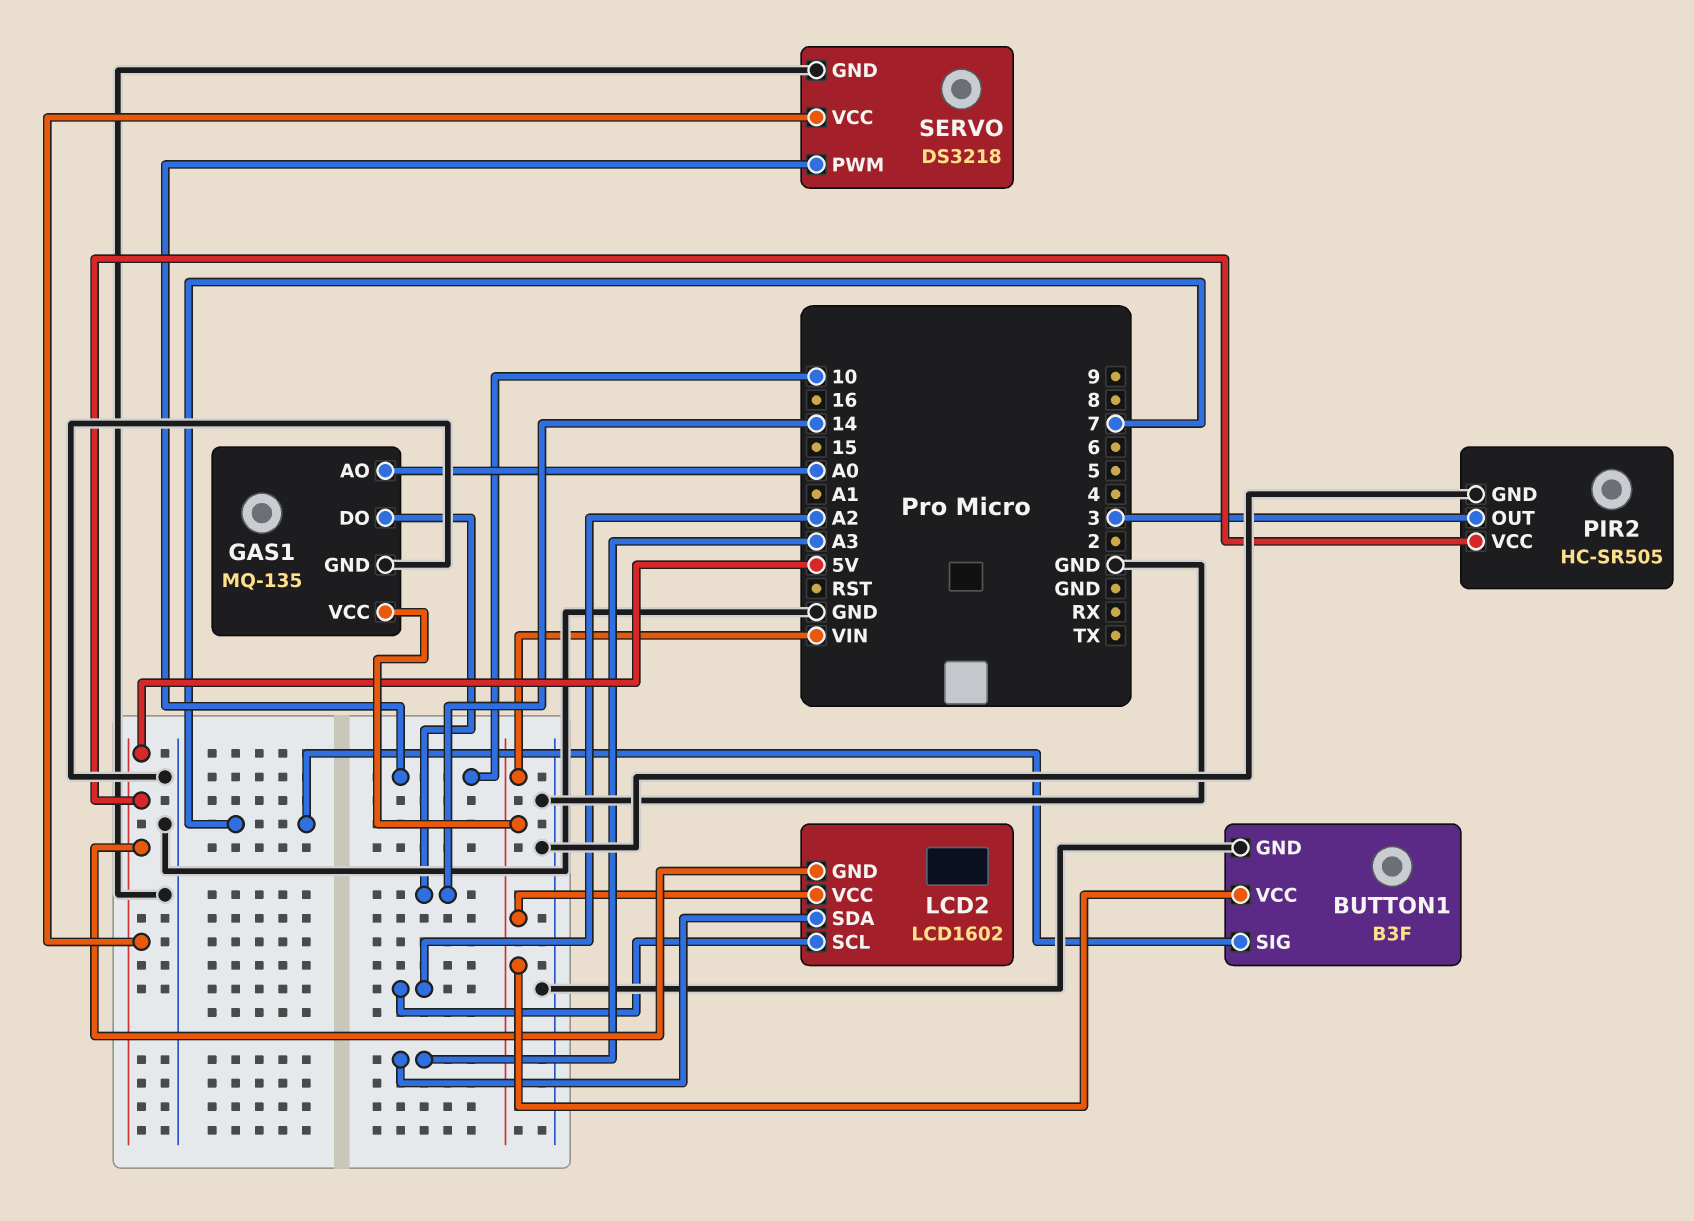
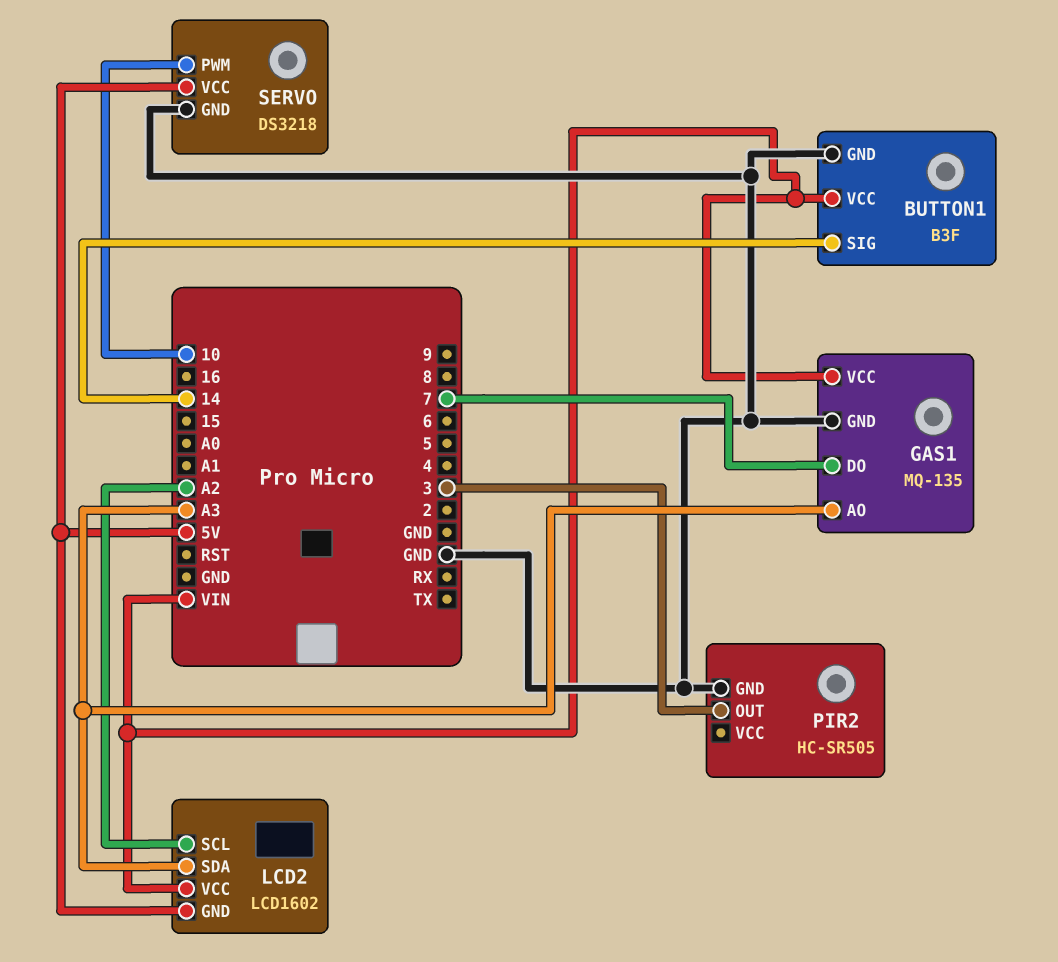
BUTTON1 pin SIG: 7 -> 14
GAS1 pin AO: A0 -> A3
GAS1 pin DO: 14 -> 7
PIR2 pin VCC: 5V -> none

